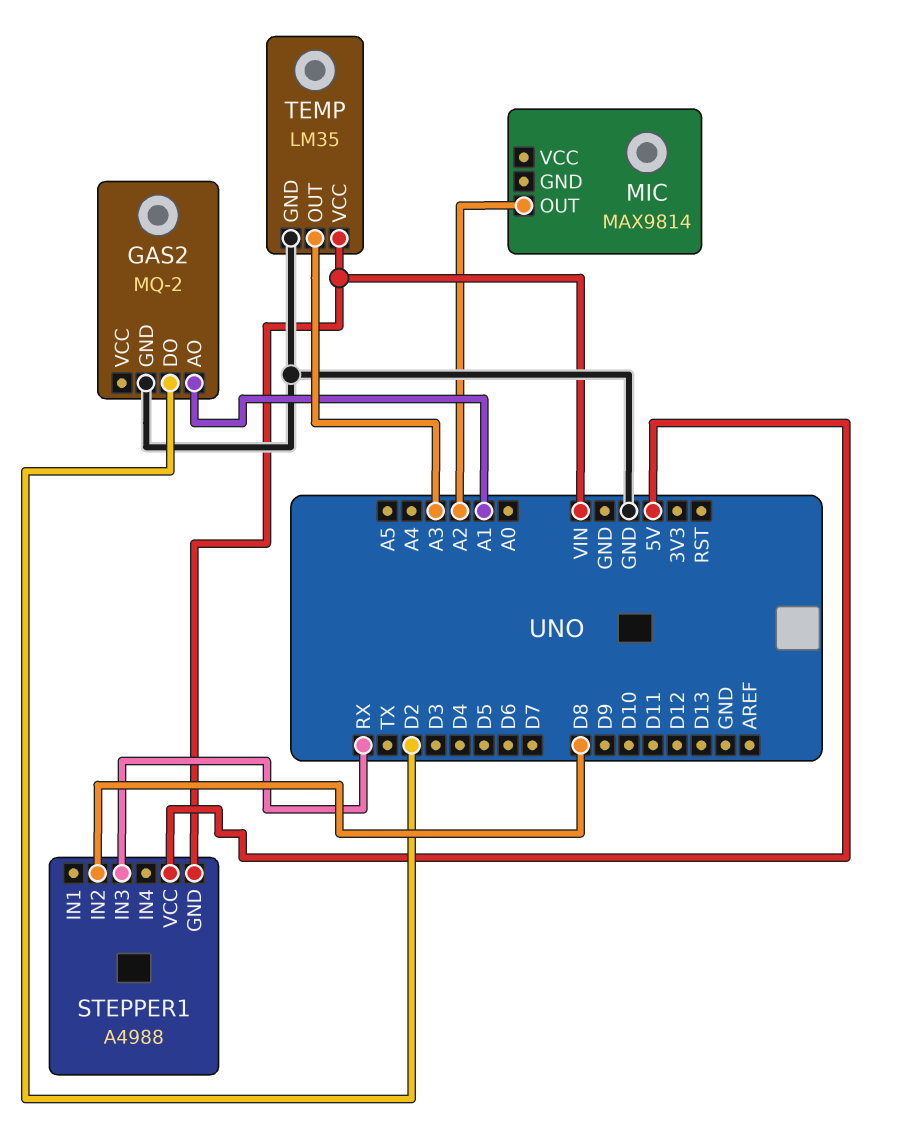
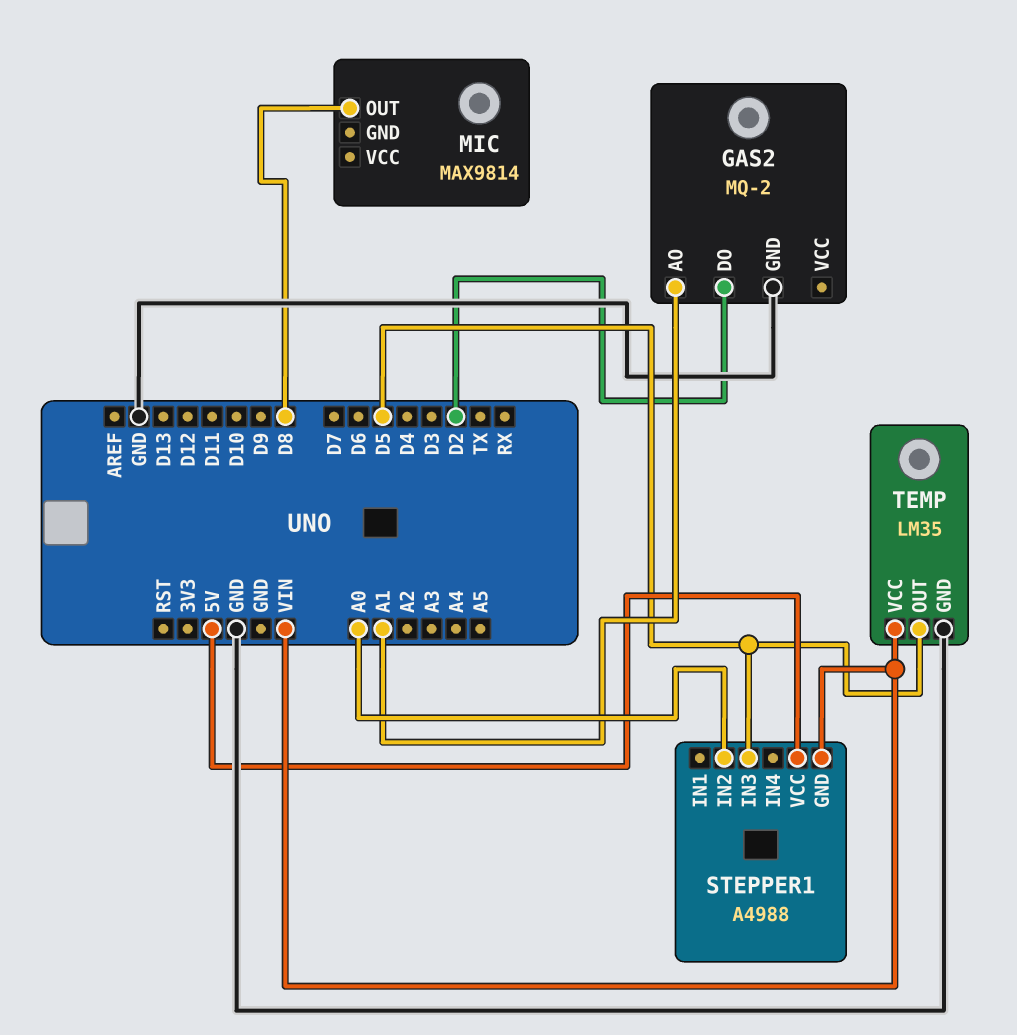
MIC pin OUT: A2 -> D8
STEPPER1 pin IN2: D8 -> A0
STEPPER1 pin IN3: RX -> D5
TEMP pin OUT: A3 -> D5

